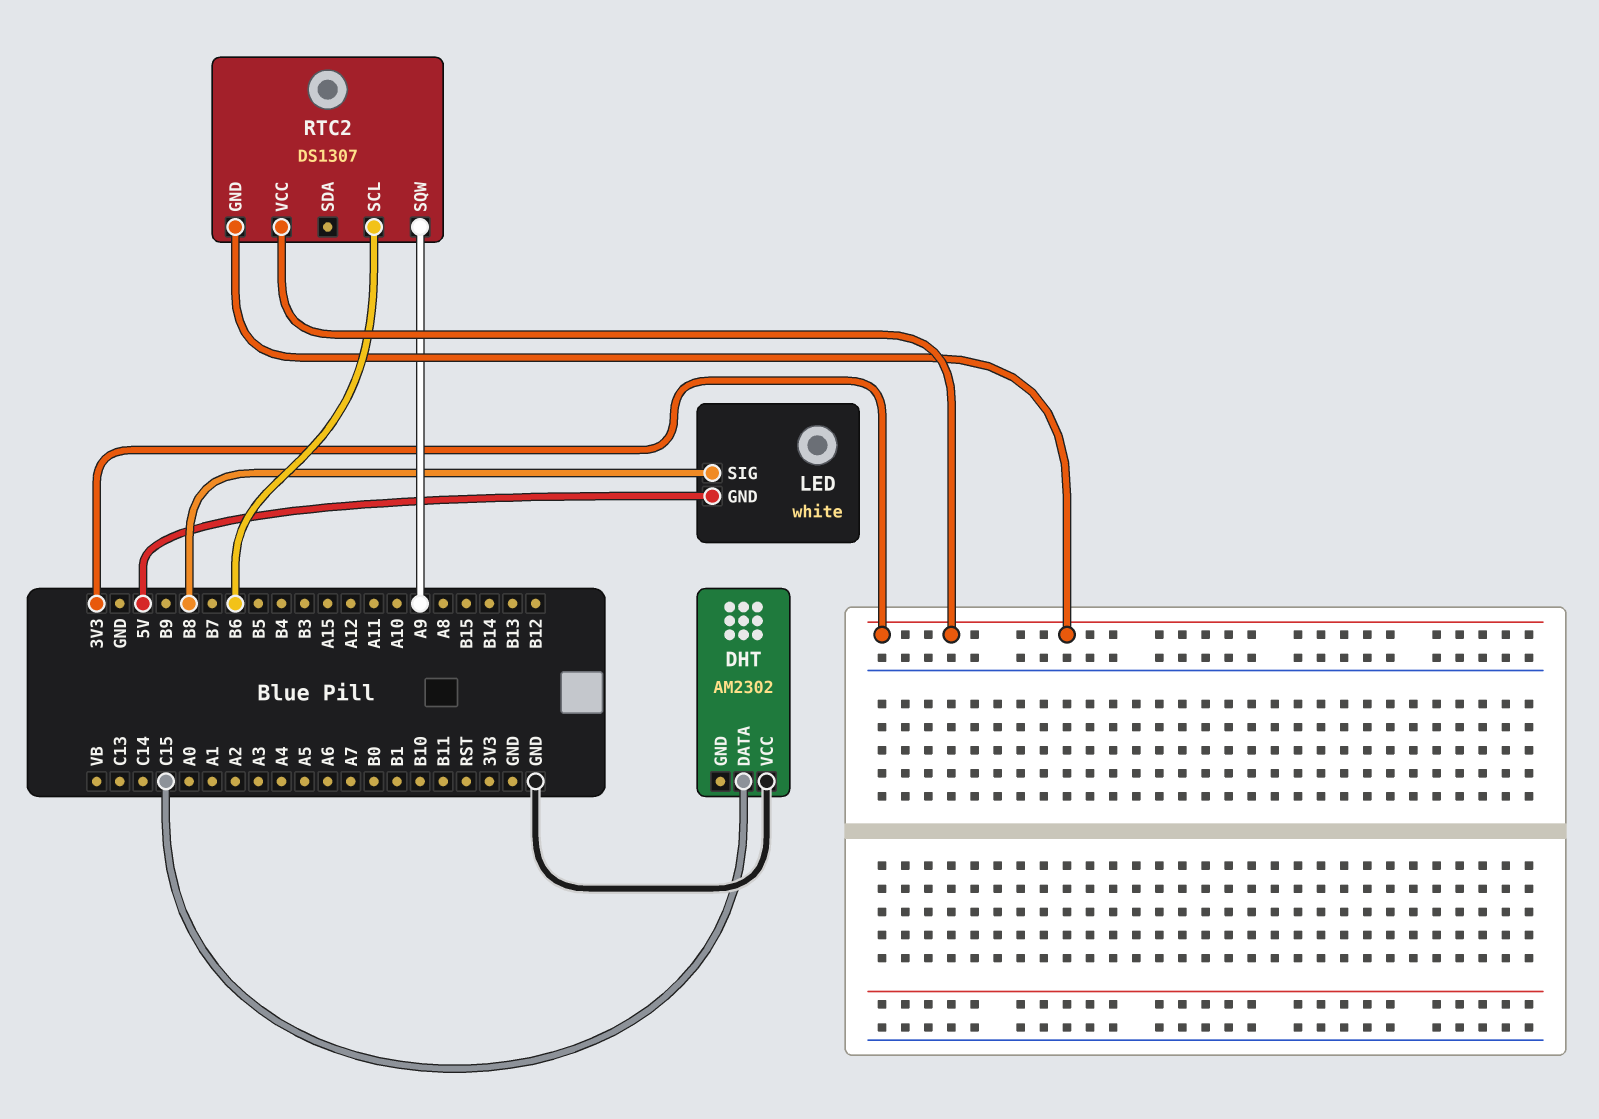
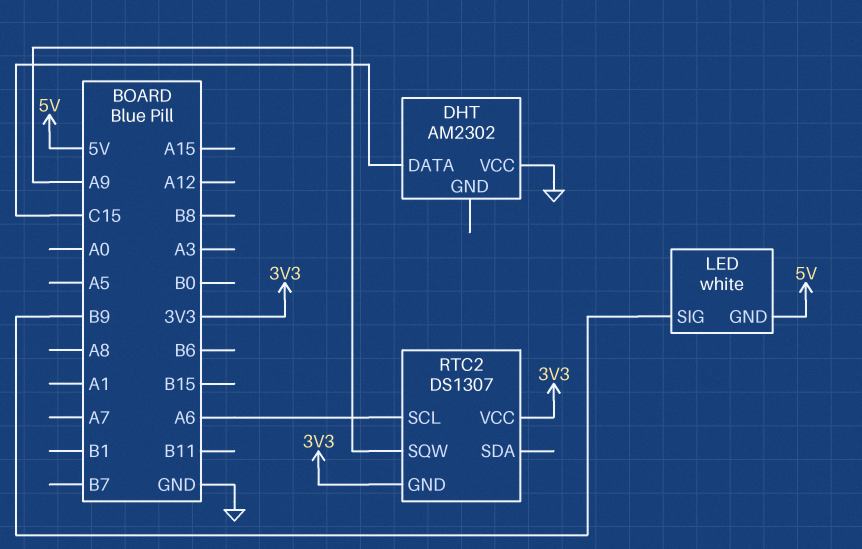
LED pin SIG: B8 -> B9
RTC2 pin SCL: B6 -> A6

